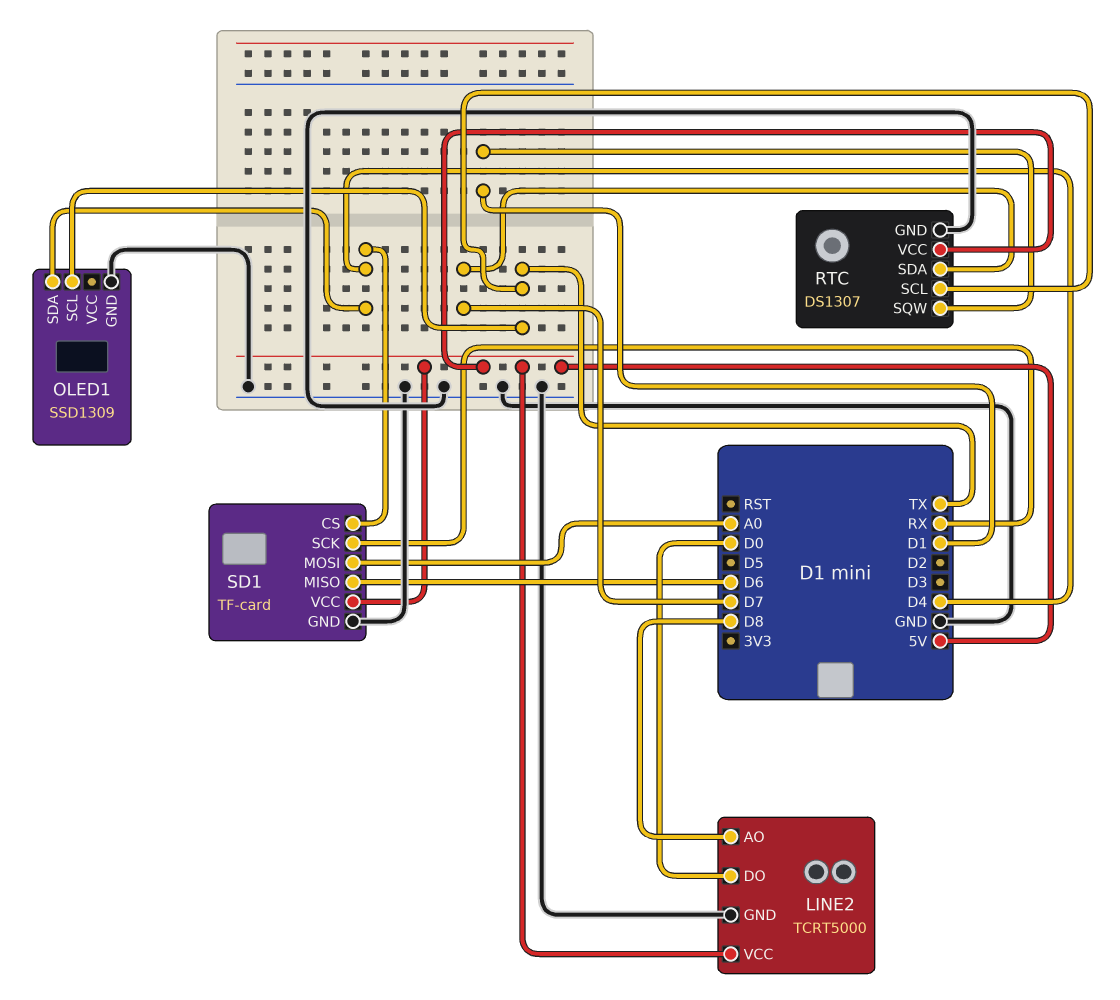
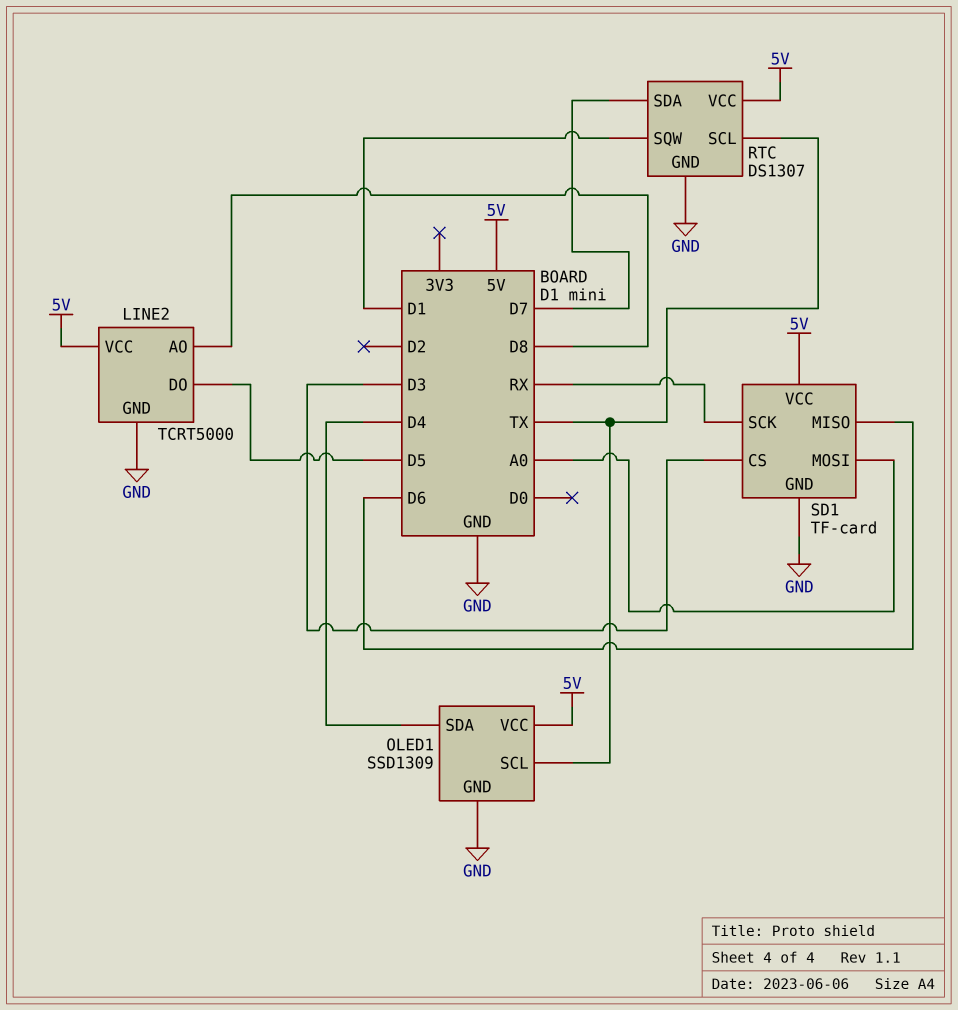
LINE2 pin DO: D0 -> D5
OLED1 pin VCC: none -> 5V
SD1 pin CS: D4 -> D3

